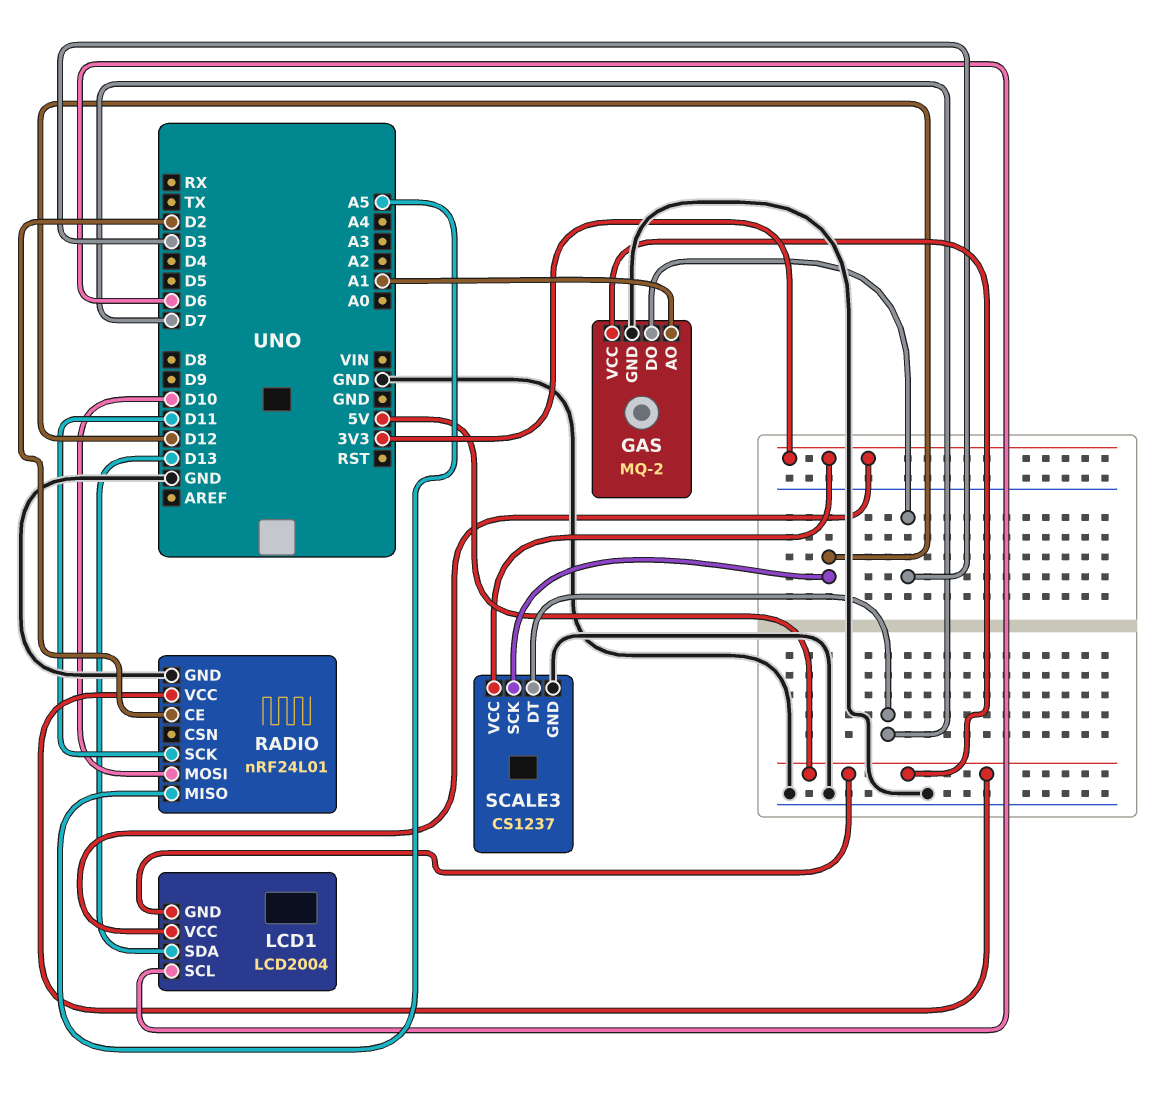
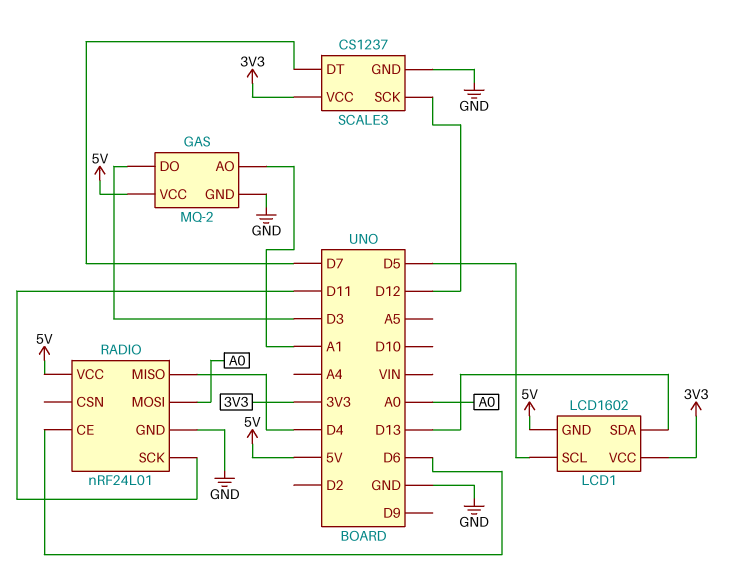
LCD1: LCD2004 -> LCD1602
LCD1 pin SCL: D6 -> D5
RADIO pin CE: D2 -> D6
RADIO pin MISO: A5 -> D4
RADIO pin MOSI: D10 -> A0

